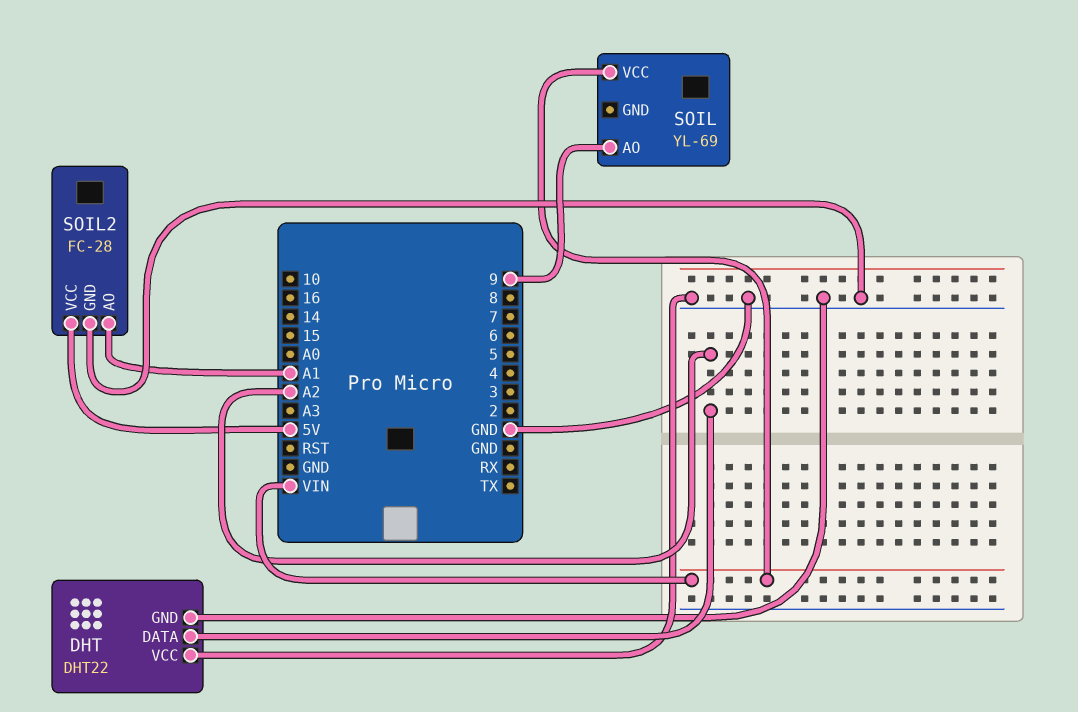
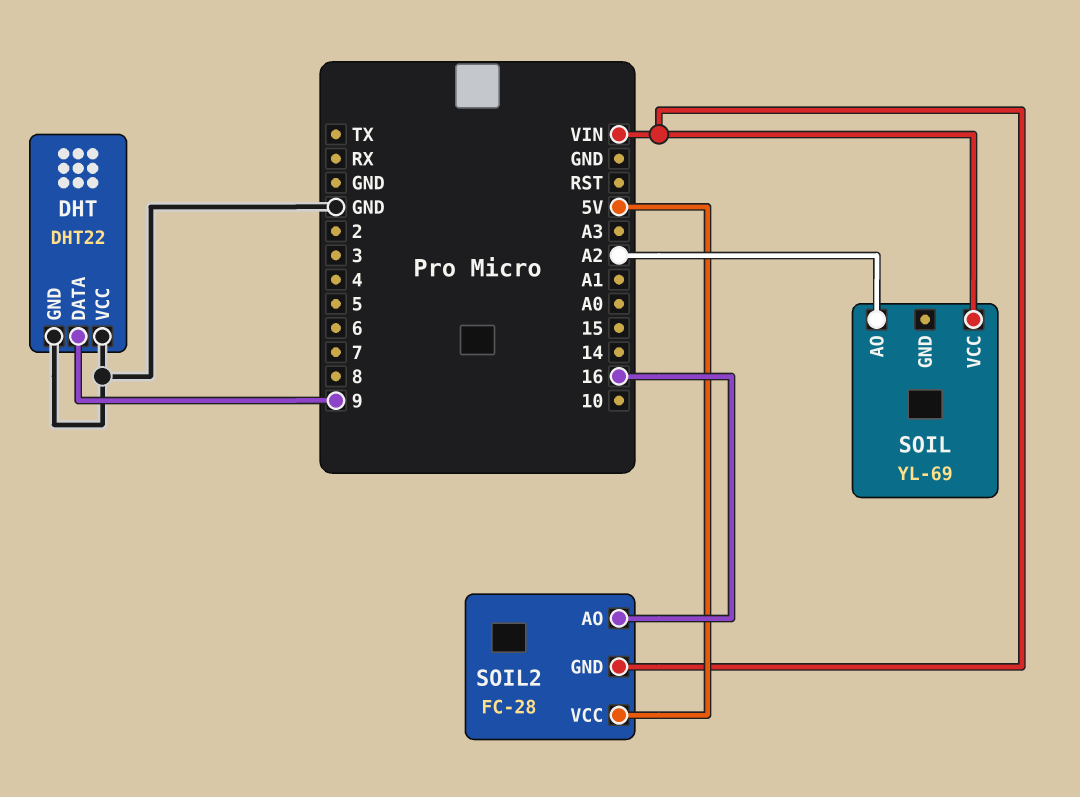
DHT pin DATA: A2 -> 9
SOIL pin AO: 9 -> A2
SOIL2 pin AO: A1 -> 16
SOIL2 pin GND: GND -> VIN

